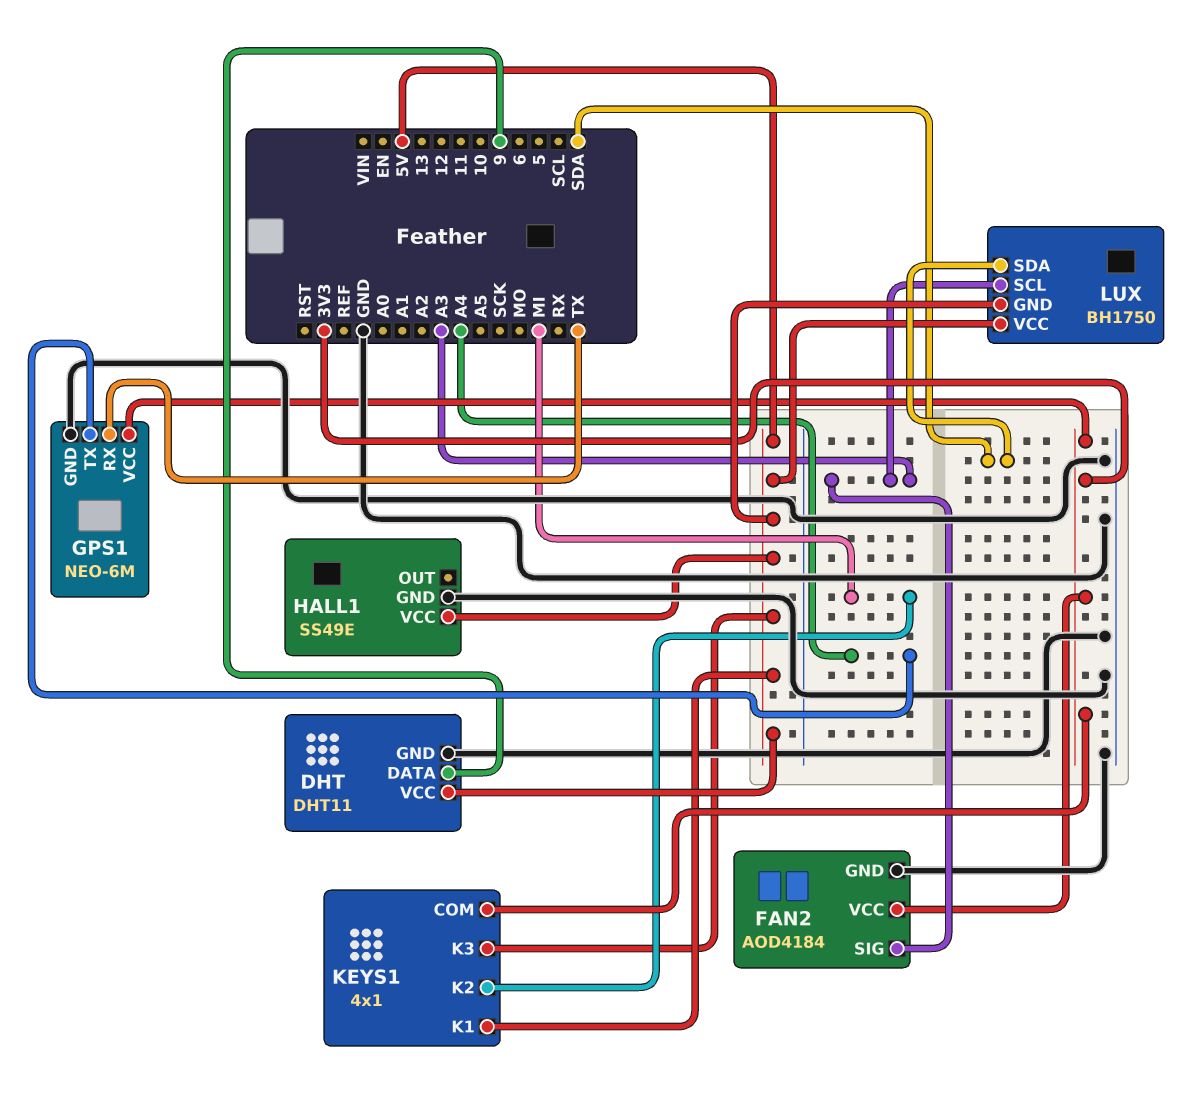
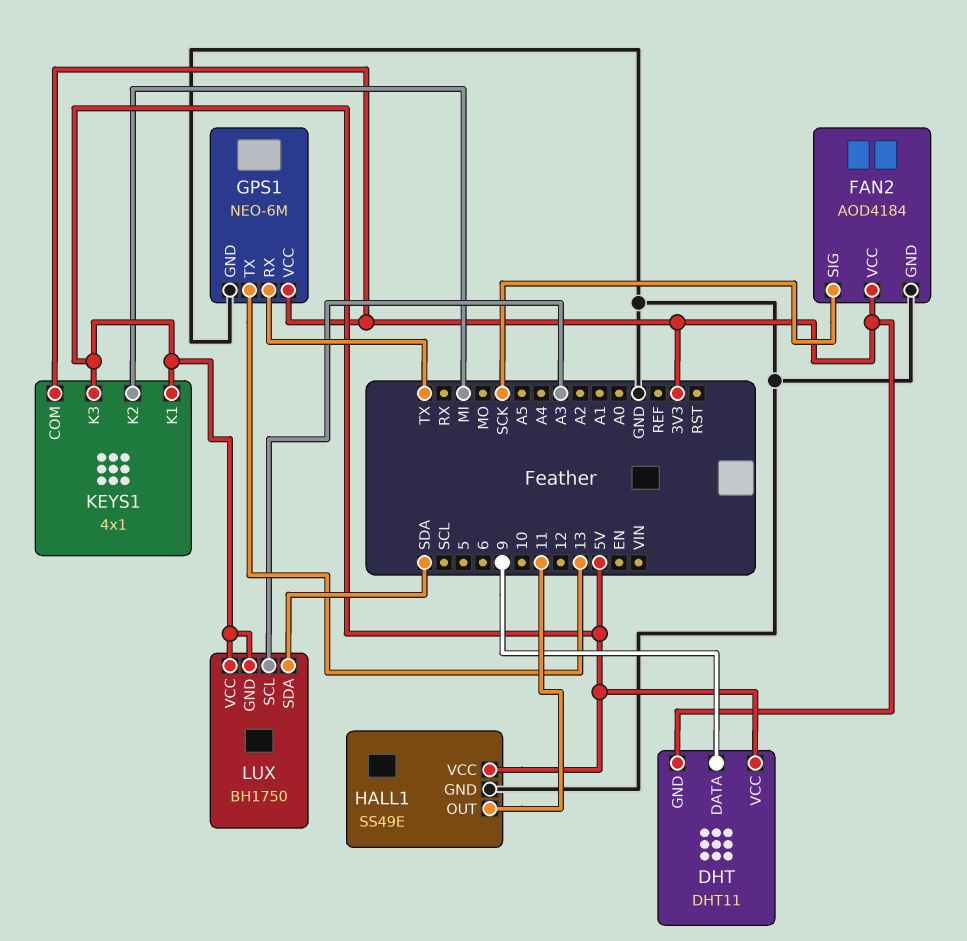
DHT pin GND: GND -> 3V3
FAN2 pin SIG: A3 -> SCK
GPS1 pin TX: A4 -> 13
HALL1 pin OUT: none -> 11

